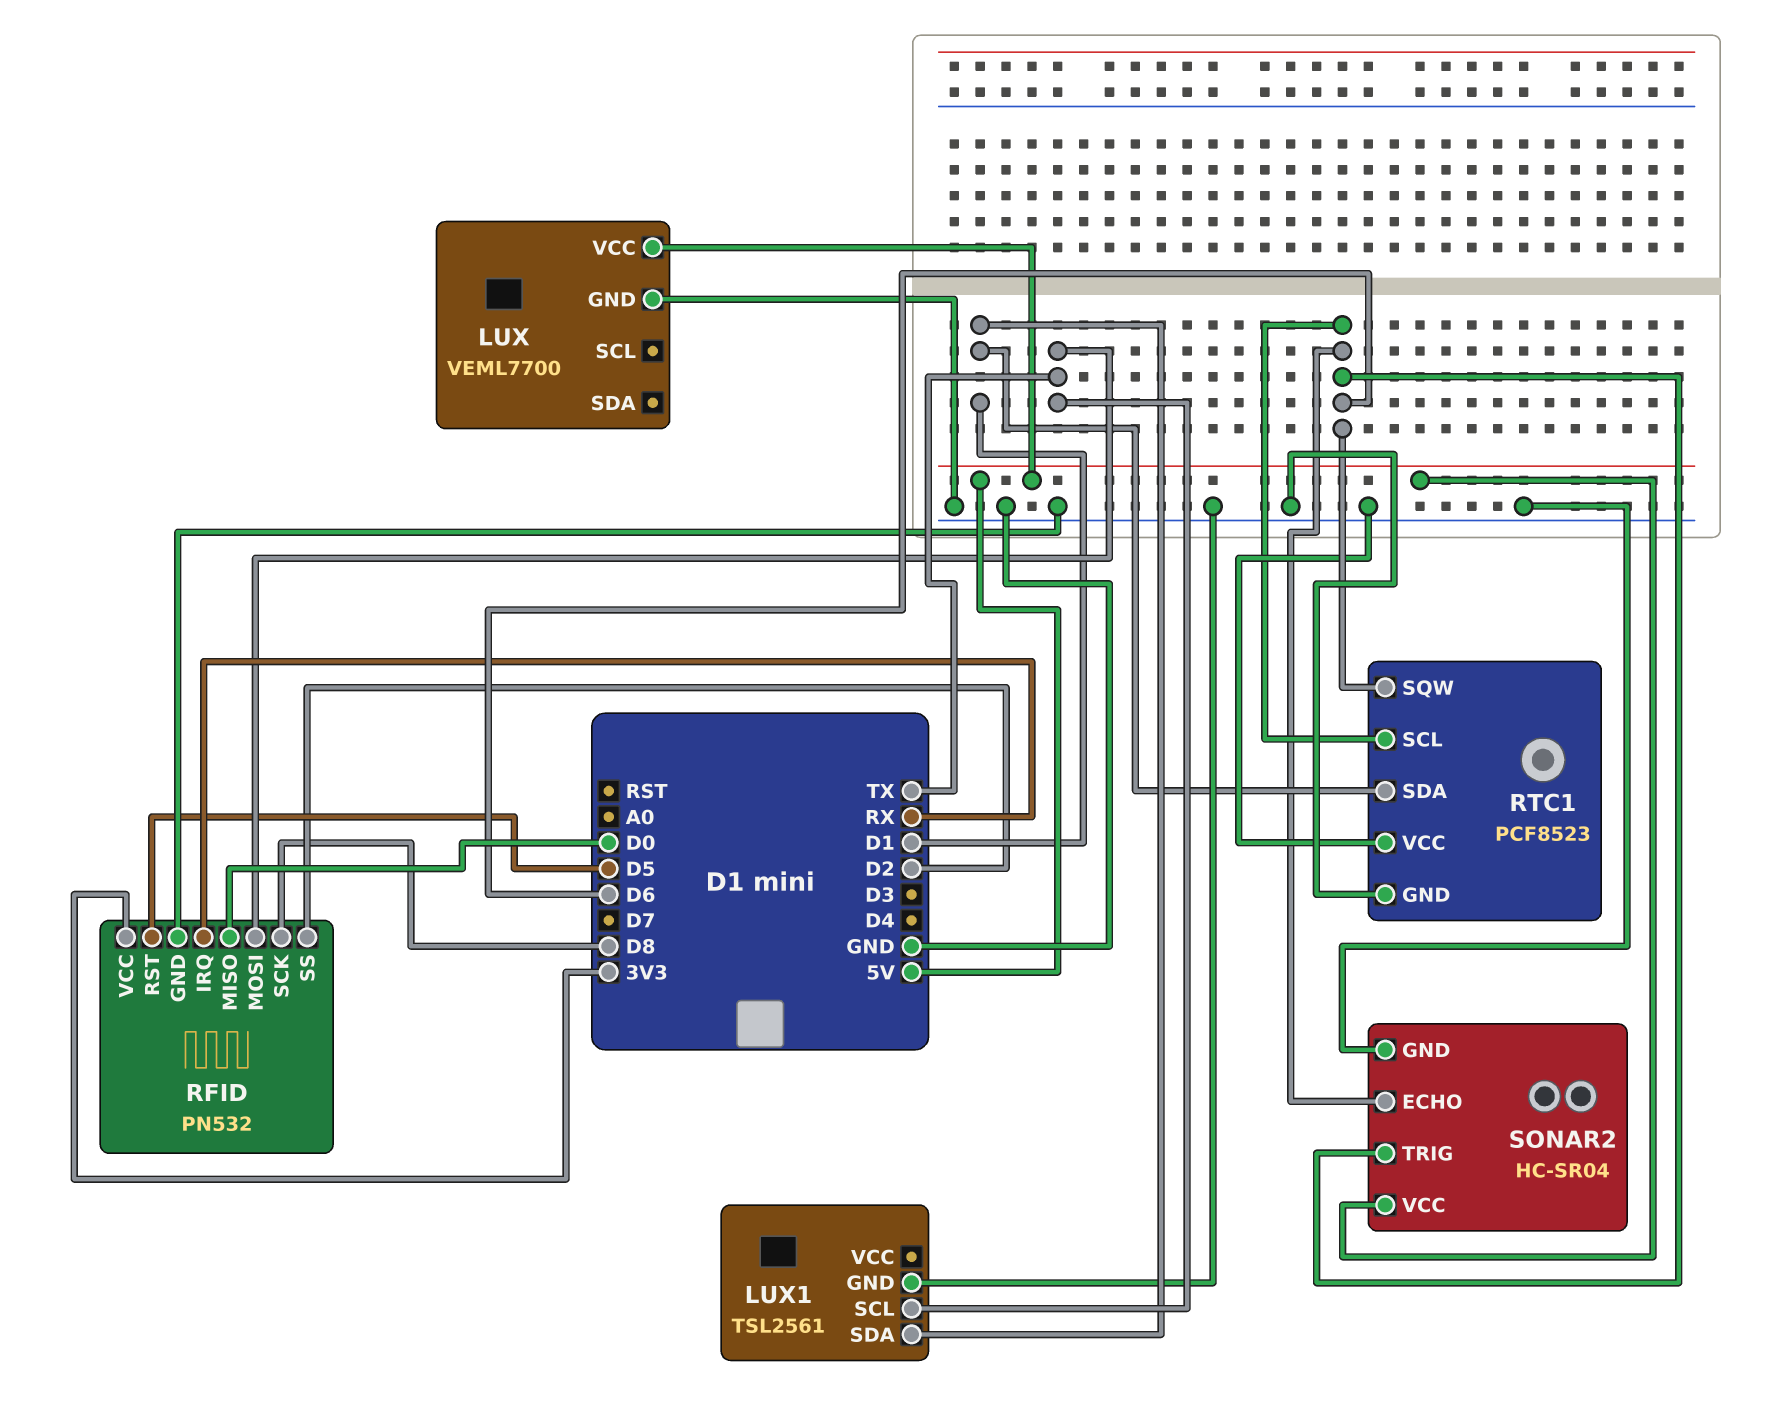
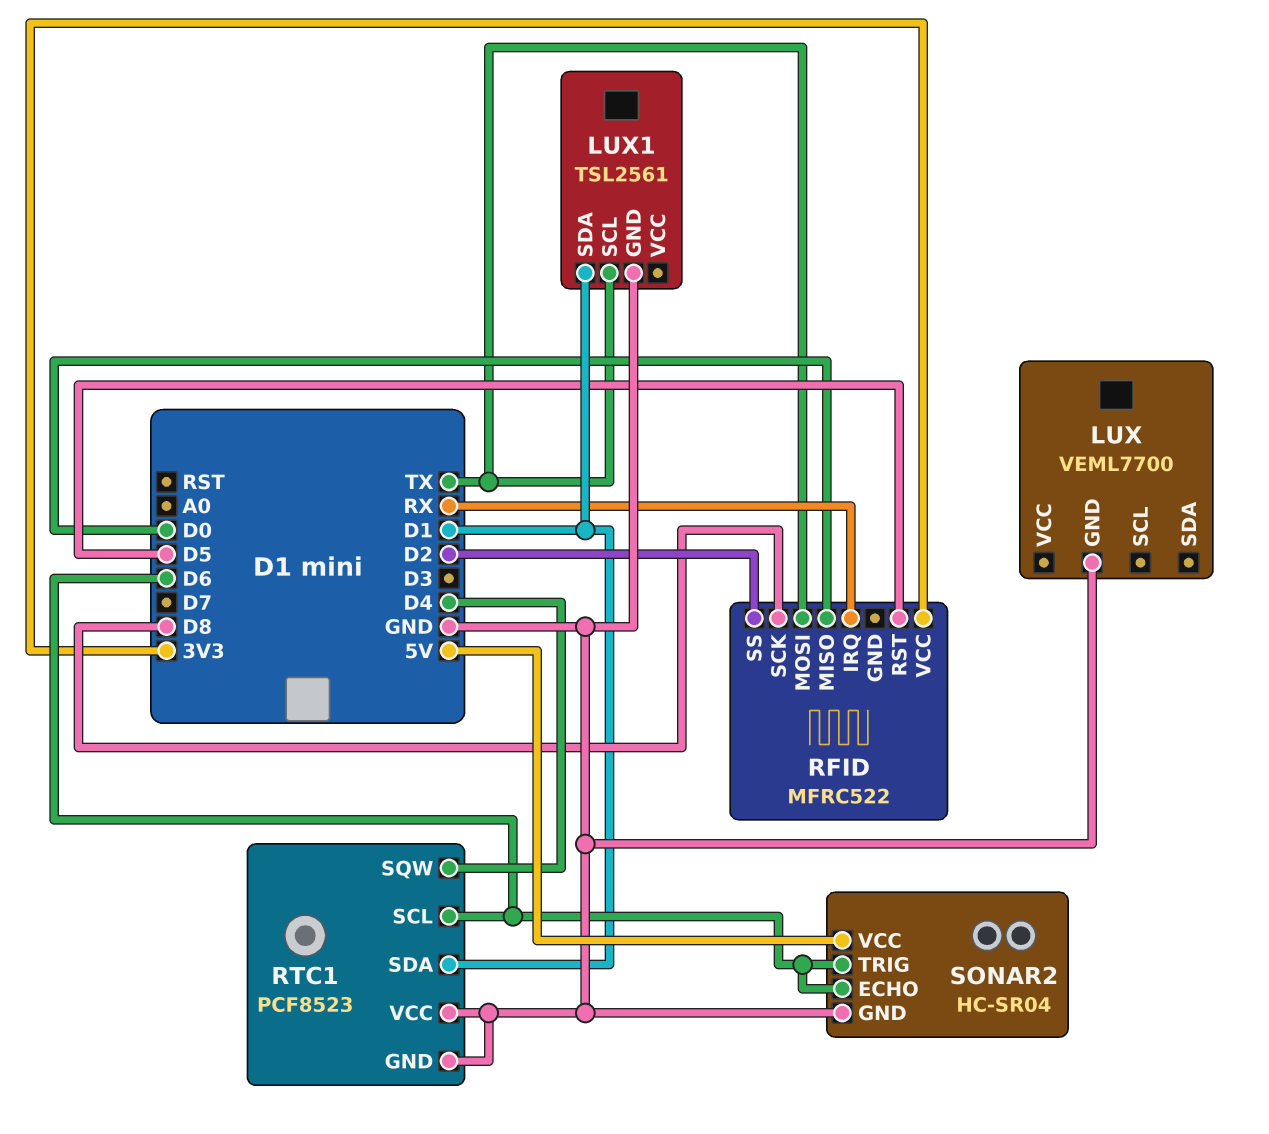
LUX pin VCC: 5V -> none
RFID: PN532 -> MFRC522
RFID pin GND: GND -> none
RTC1 pin SQW: D6 -> D4

